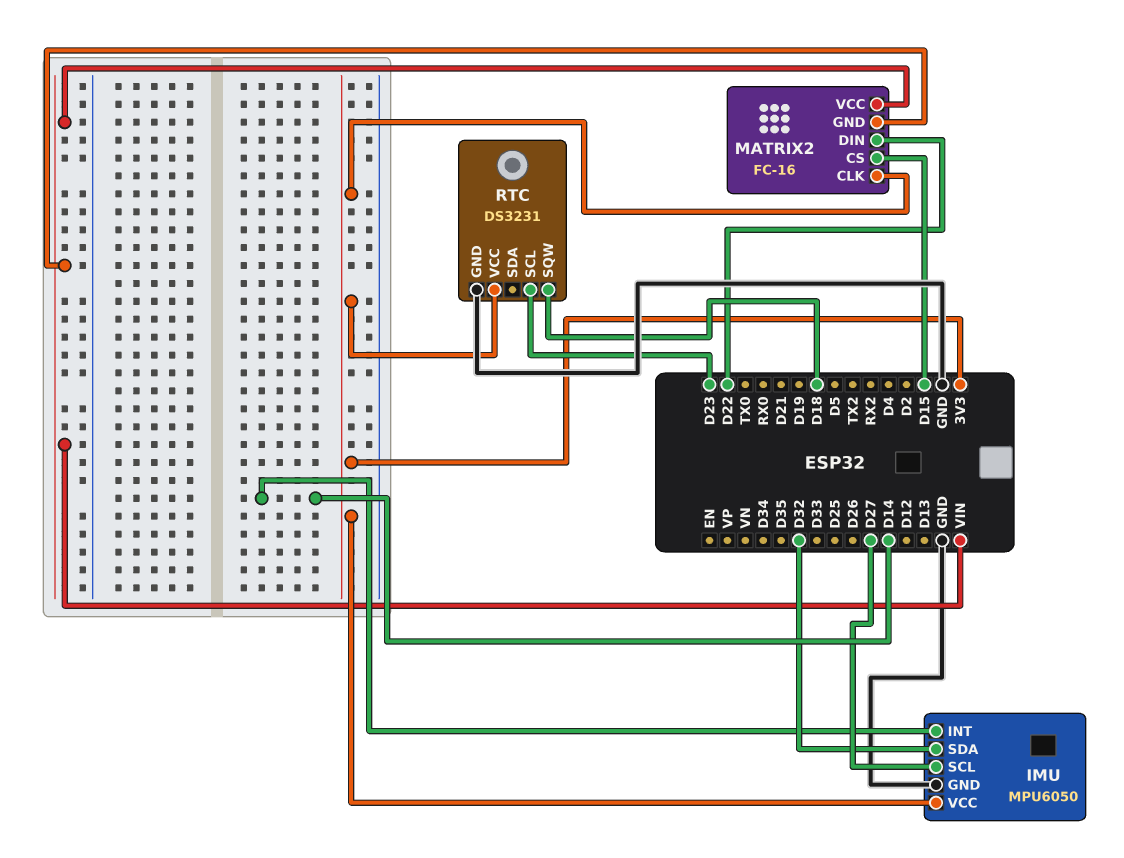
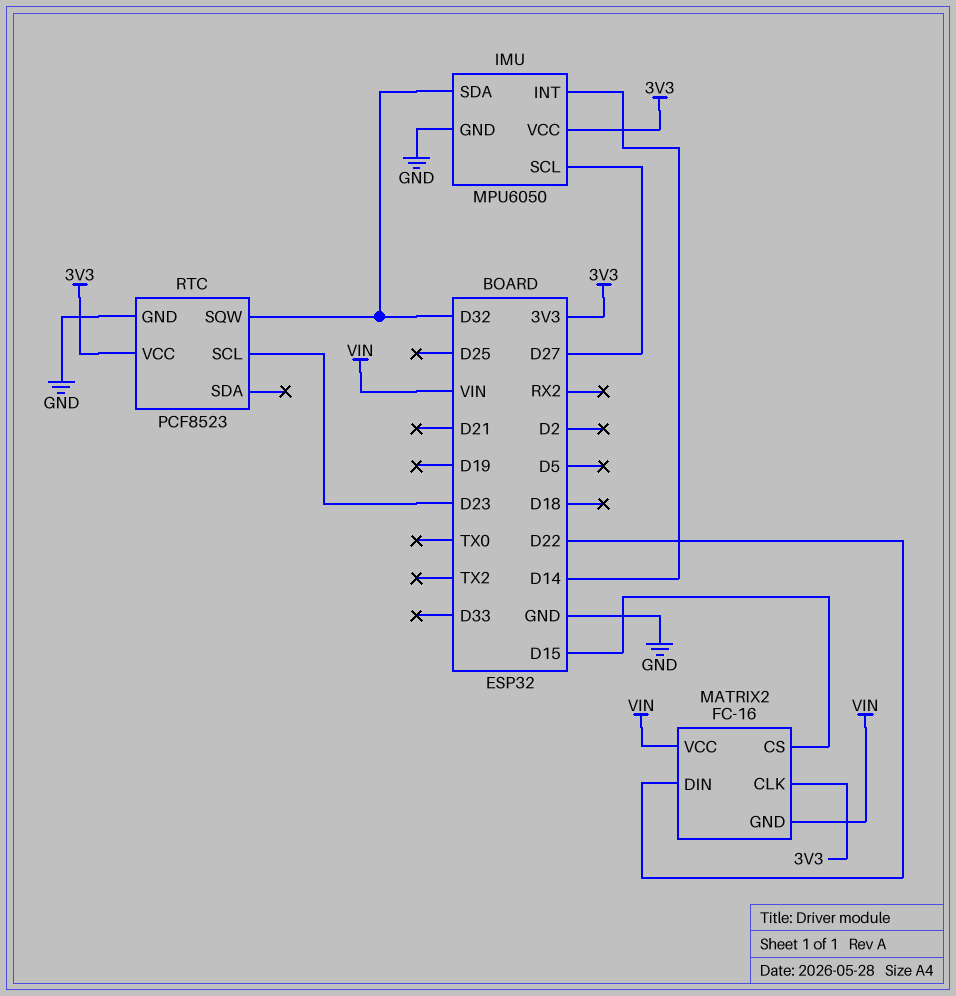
RTC: DS3231 -> PCF8523
RTC pin SQW: D18 -> D32

